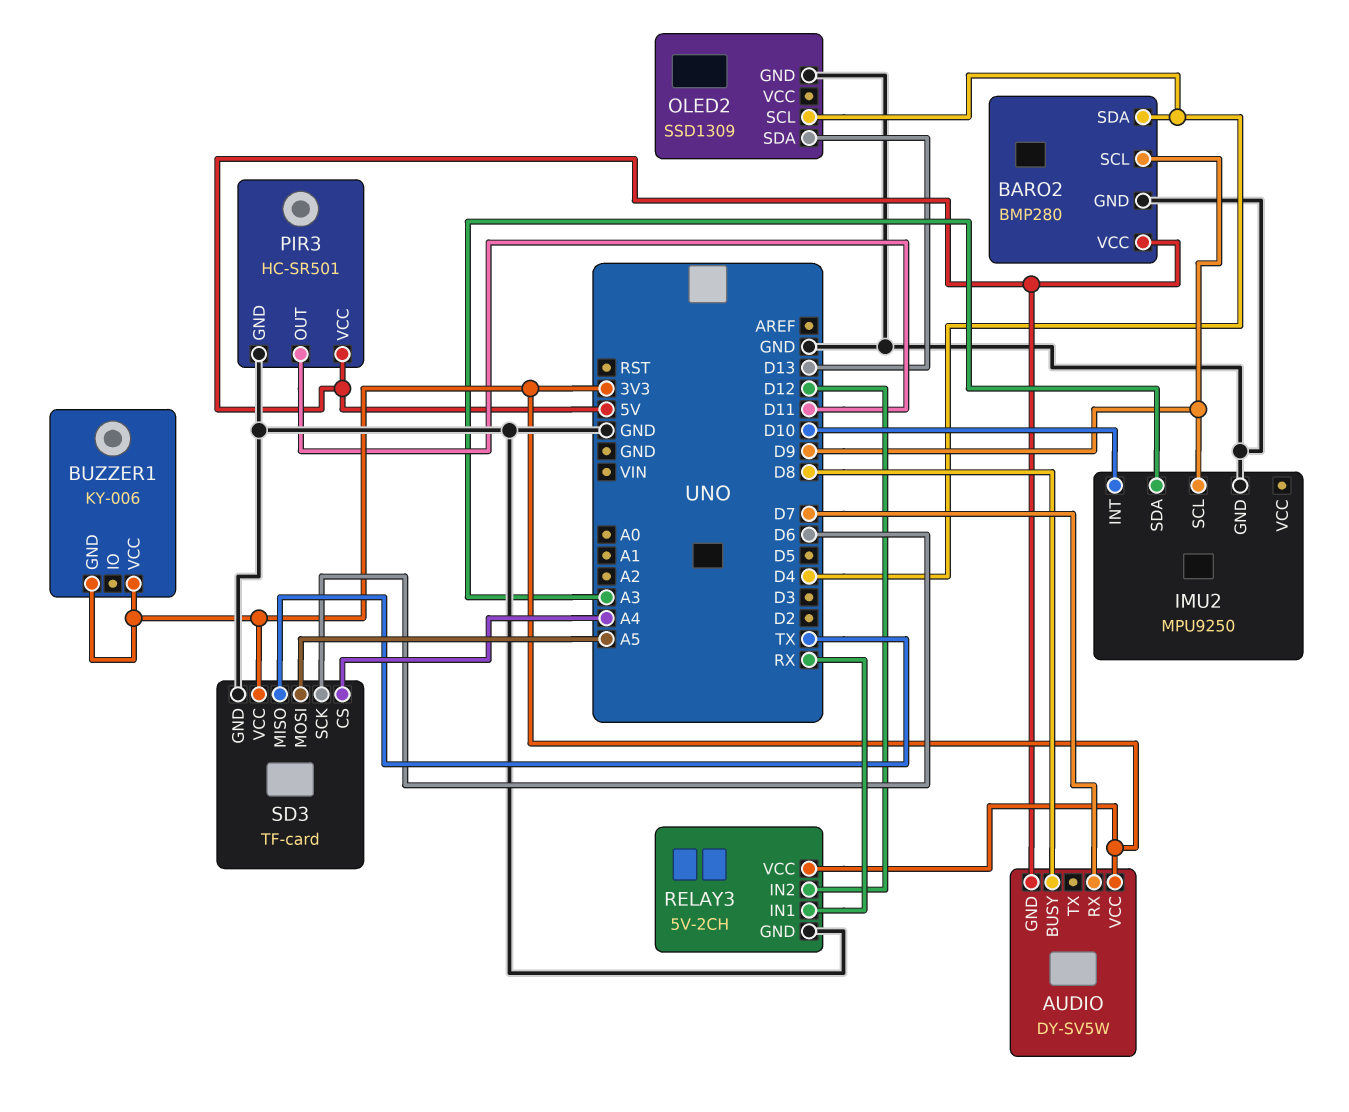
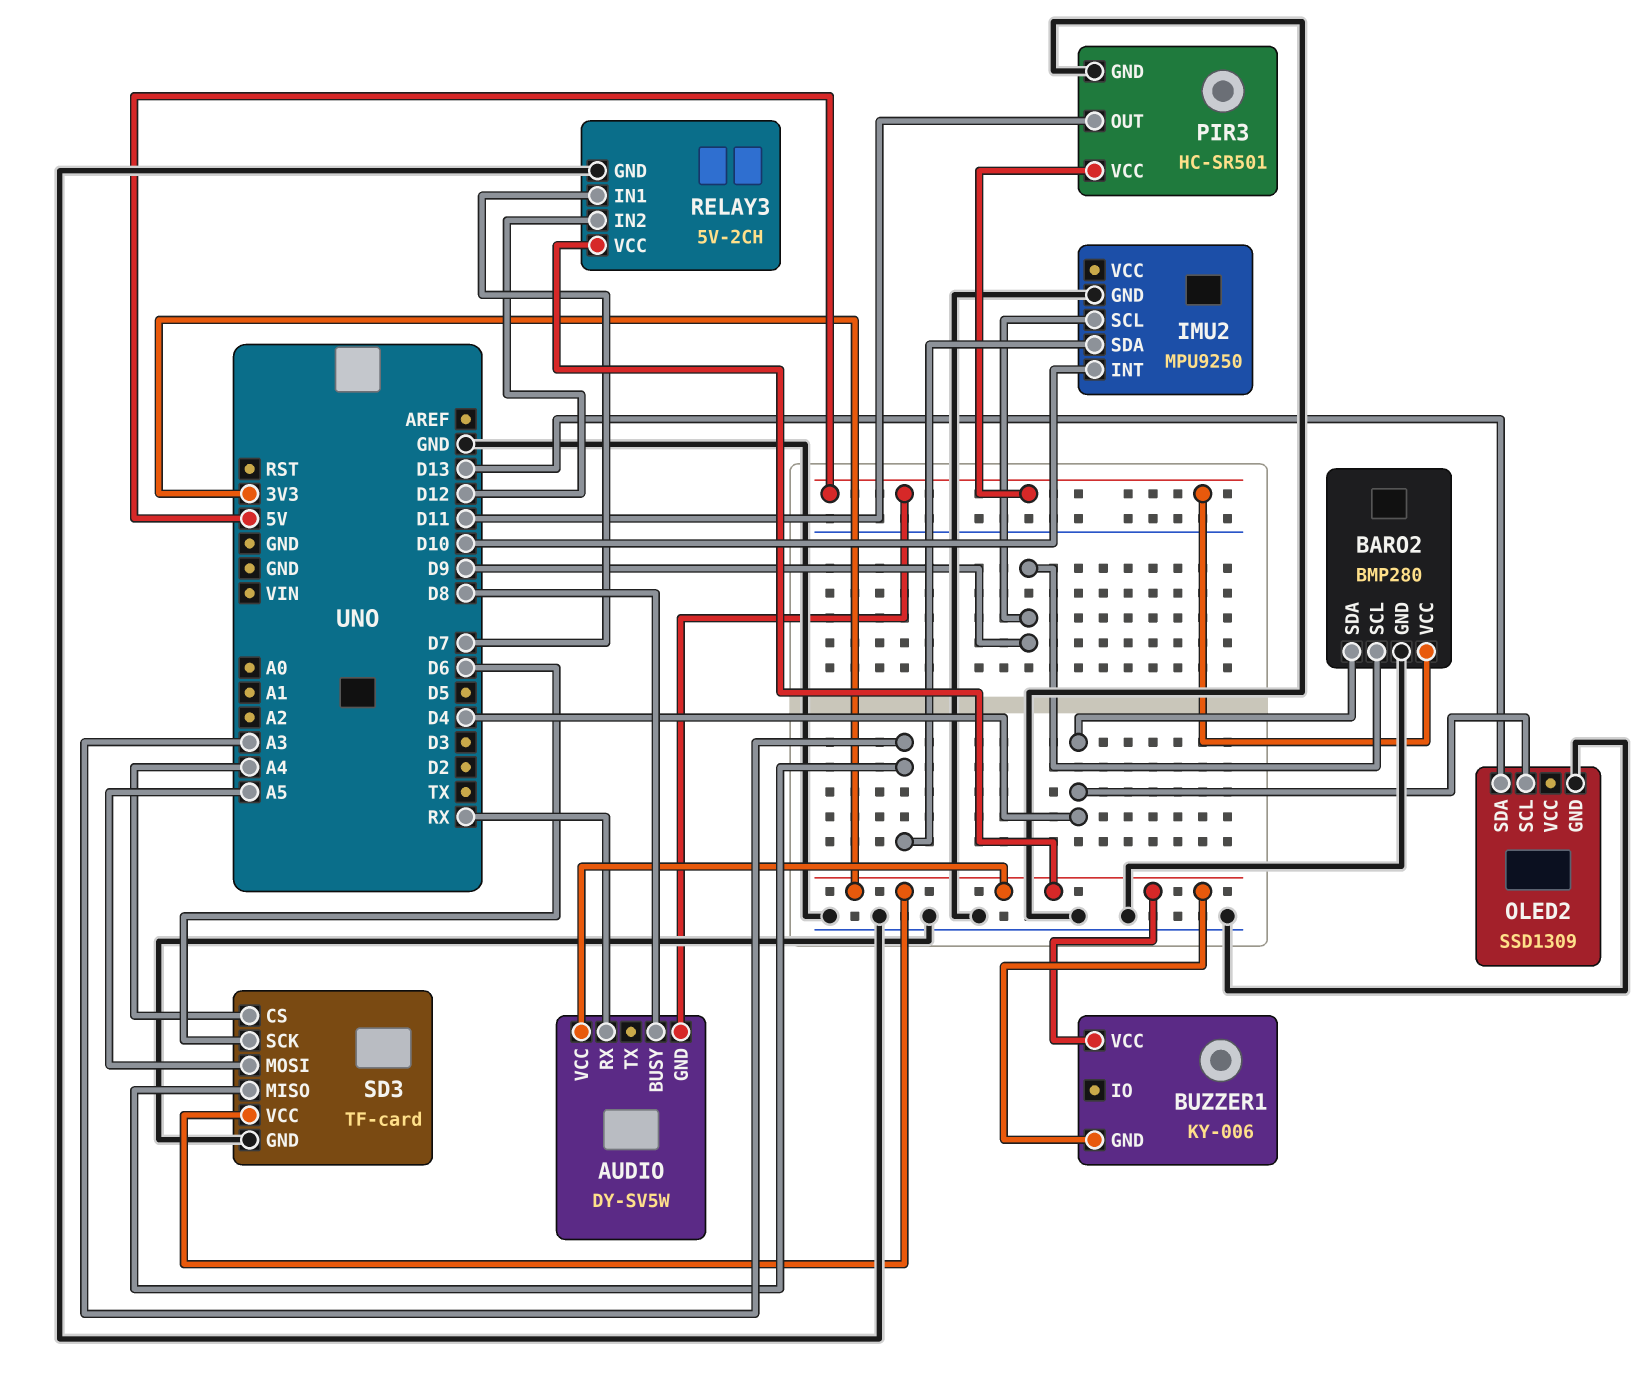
AUDIO pin RX: D7 -> RX
RELAY3 pin IN1: RX -> D7
SD3 pin MISO: TX -> A3

